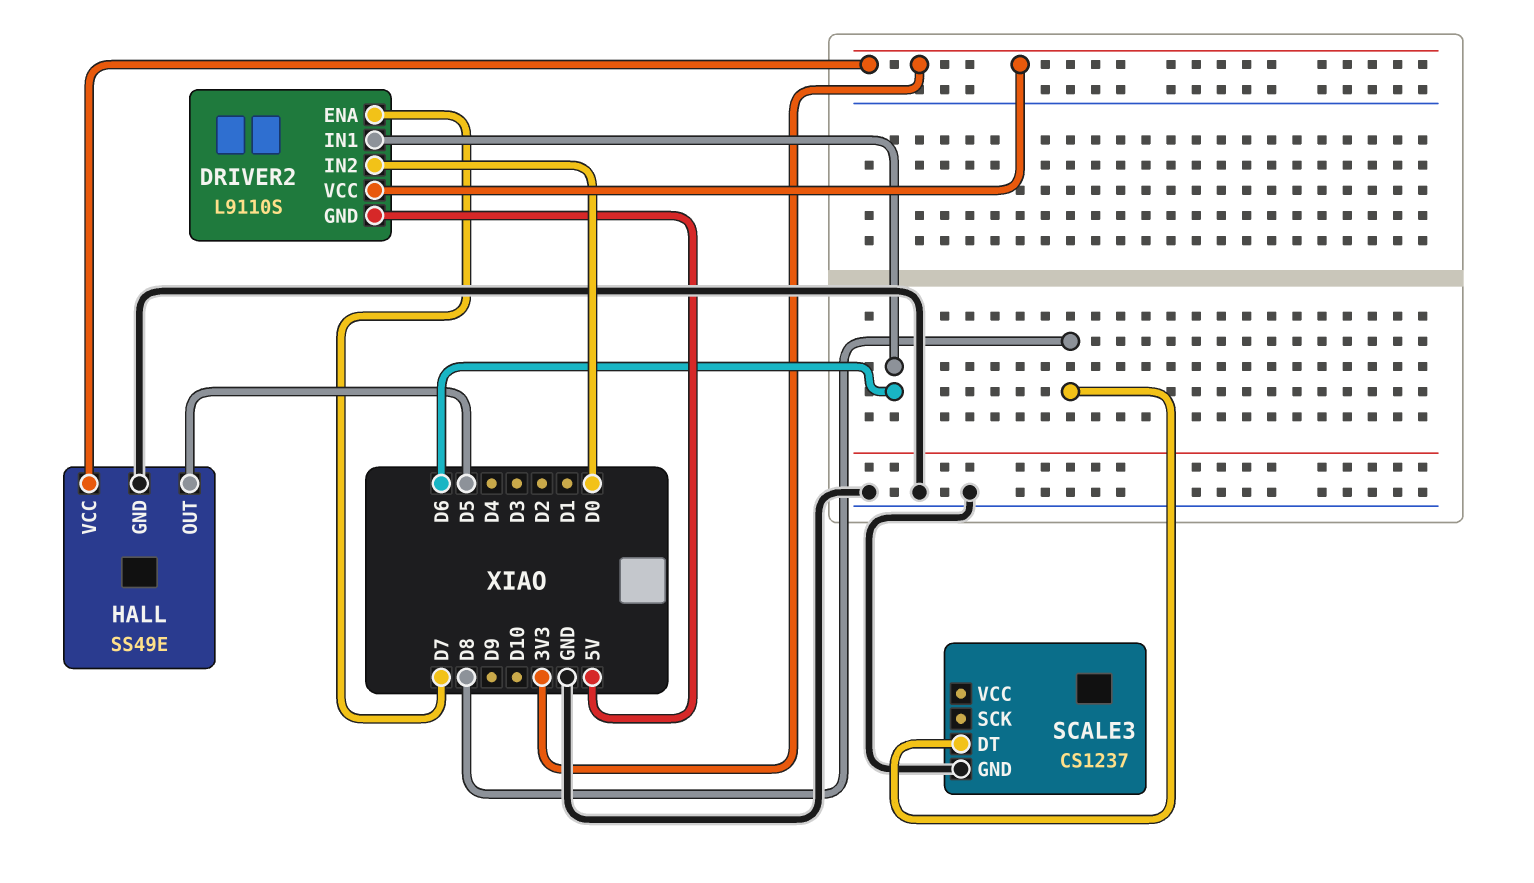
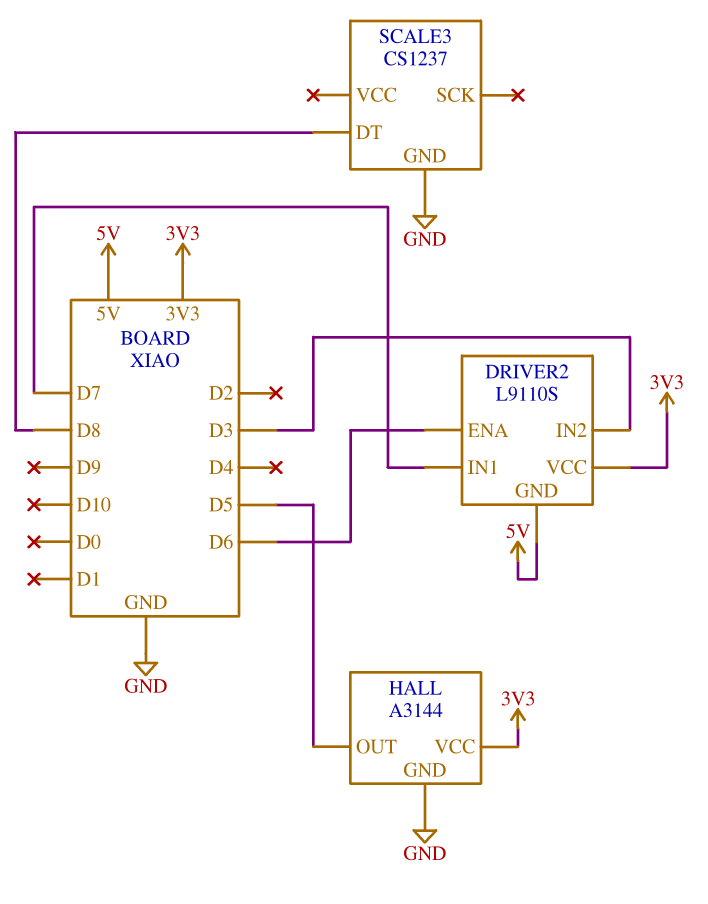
DRIVER2 pin ENA: D7 -> D6
DRIVER2 pin IN1: D6 -> D7
DRIVER2 pin IN2: D0 -> D3
HALL: SS49E -> A3144

